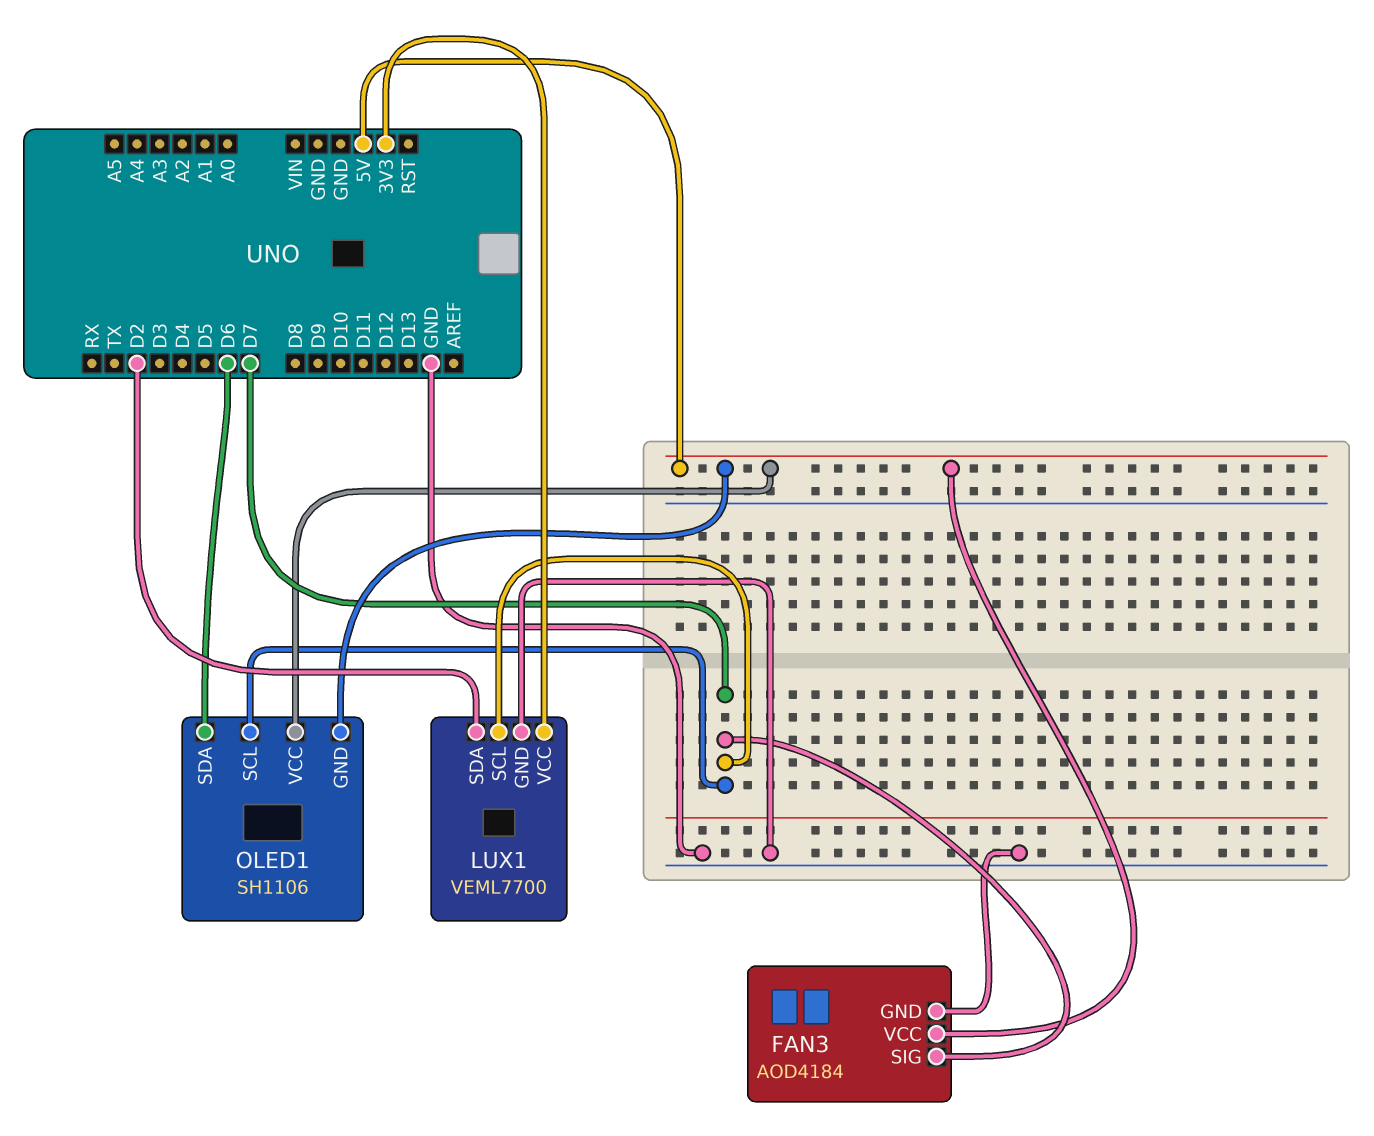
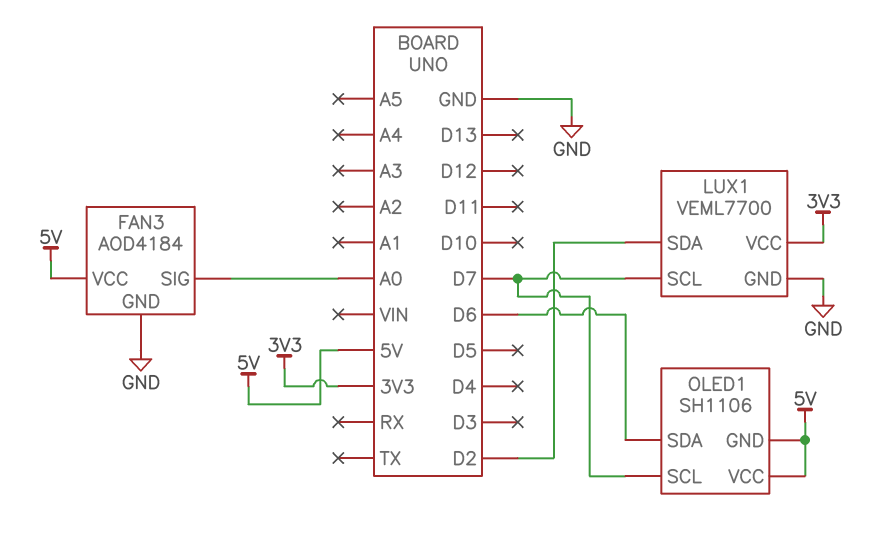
FAN3 pin SIG: D7 -> A0

